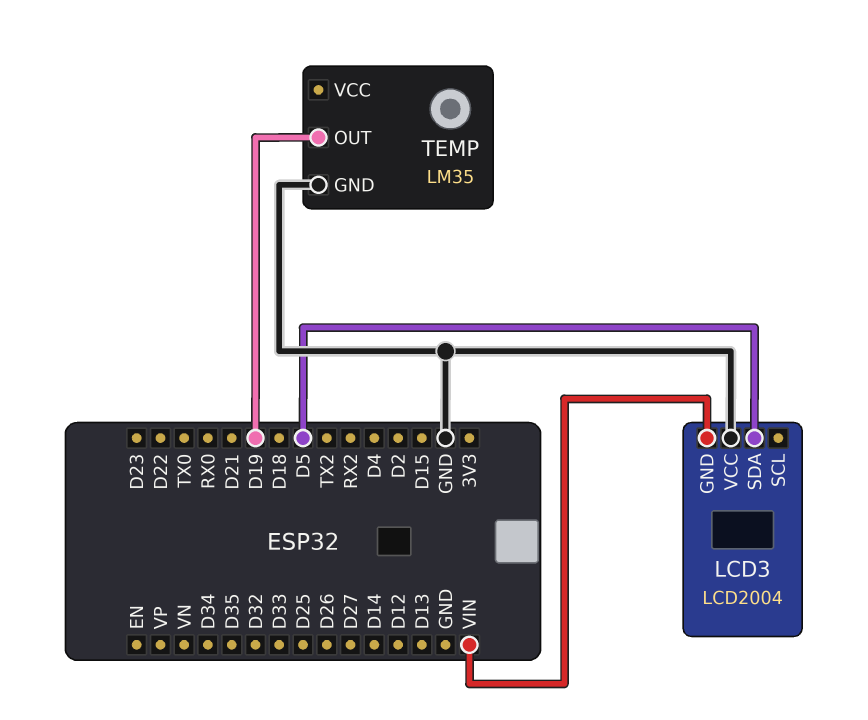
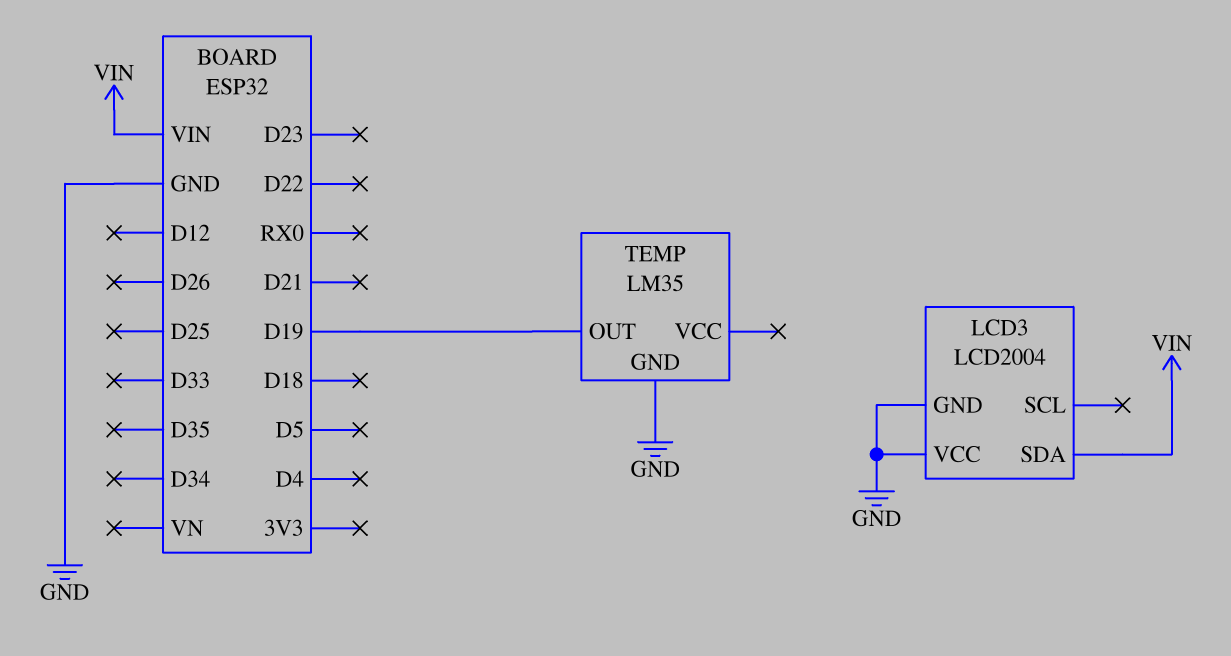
LCD3 pin GND: VIN -> GND
LCD3 pin SDA: D5 -> VIN

